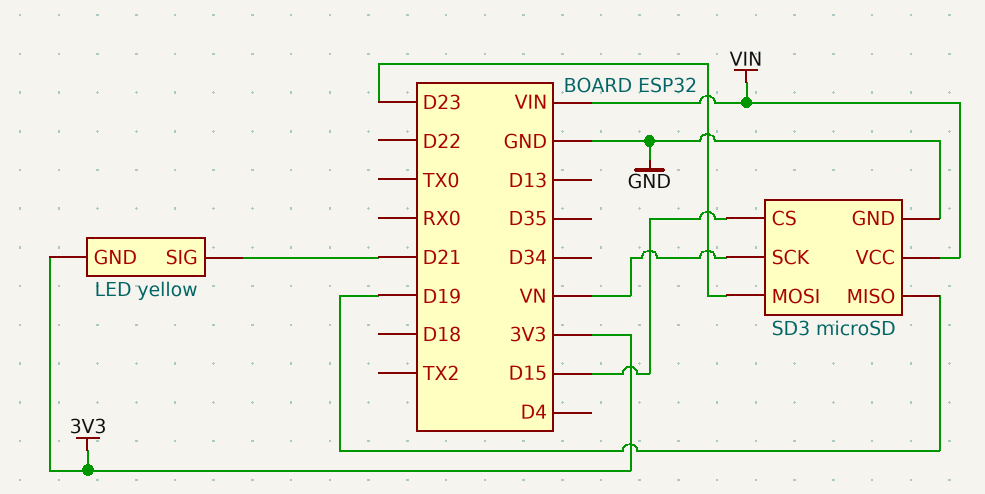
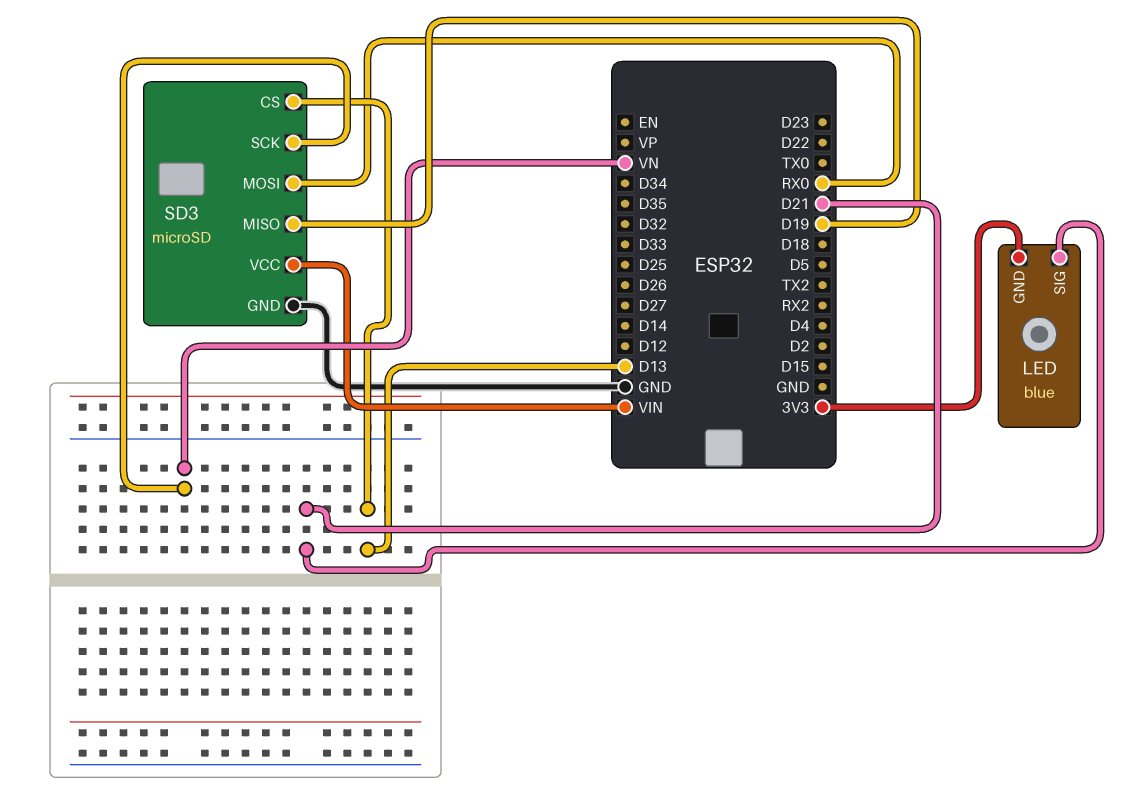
LED: yellow -> blue
SD3 pin CS: D15 -> D13
SD3 pin MOSI: D23 -> RX0

